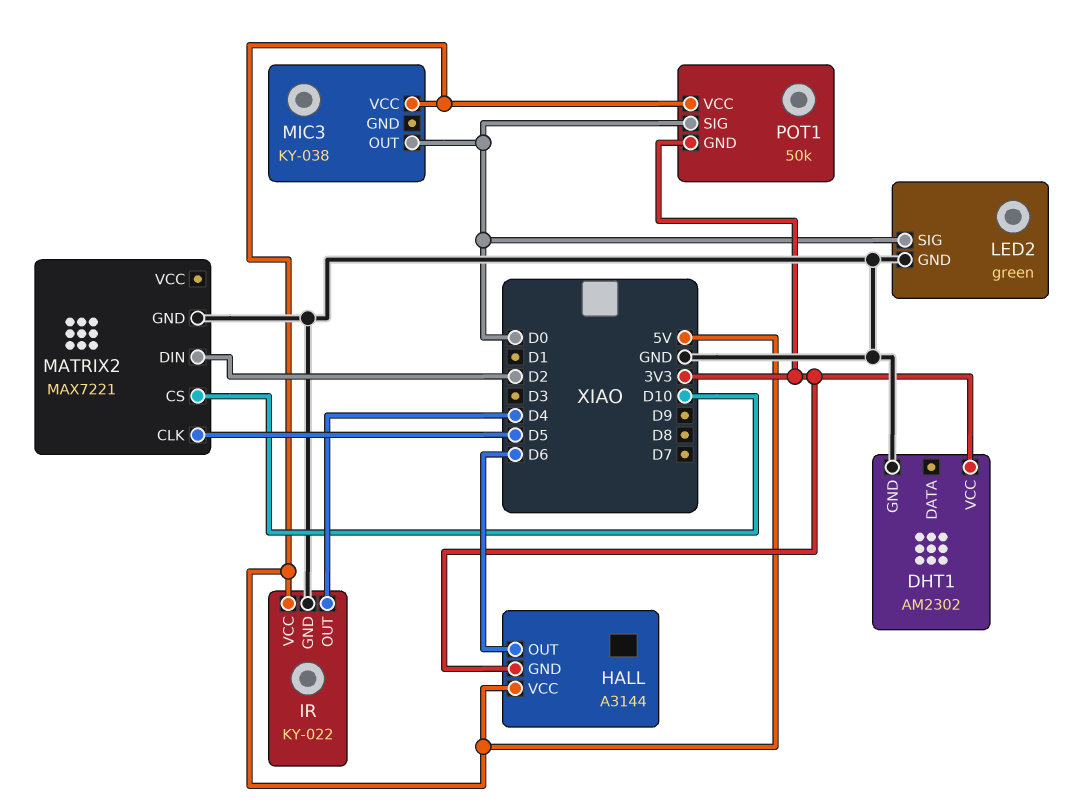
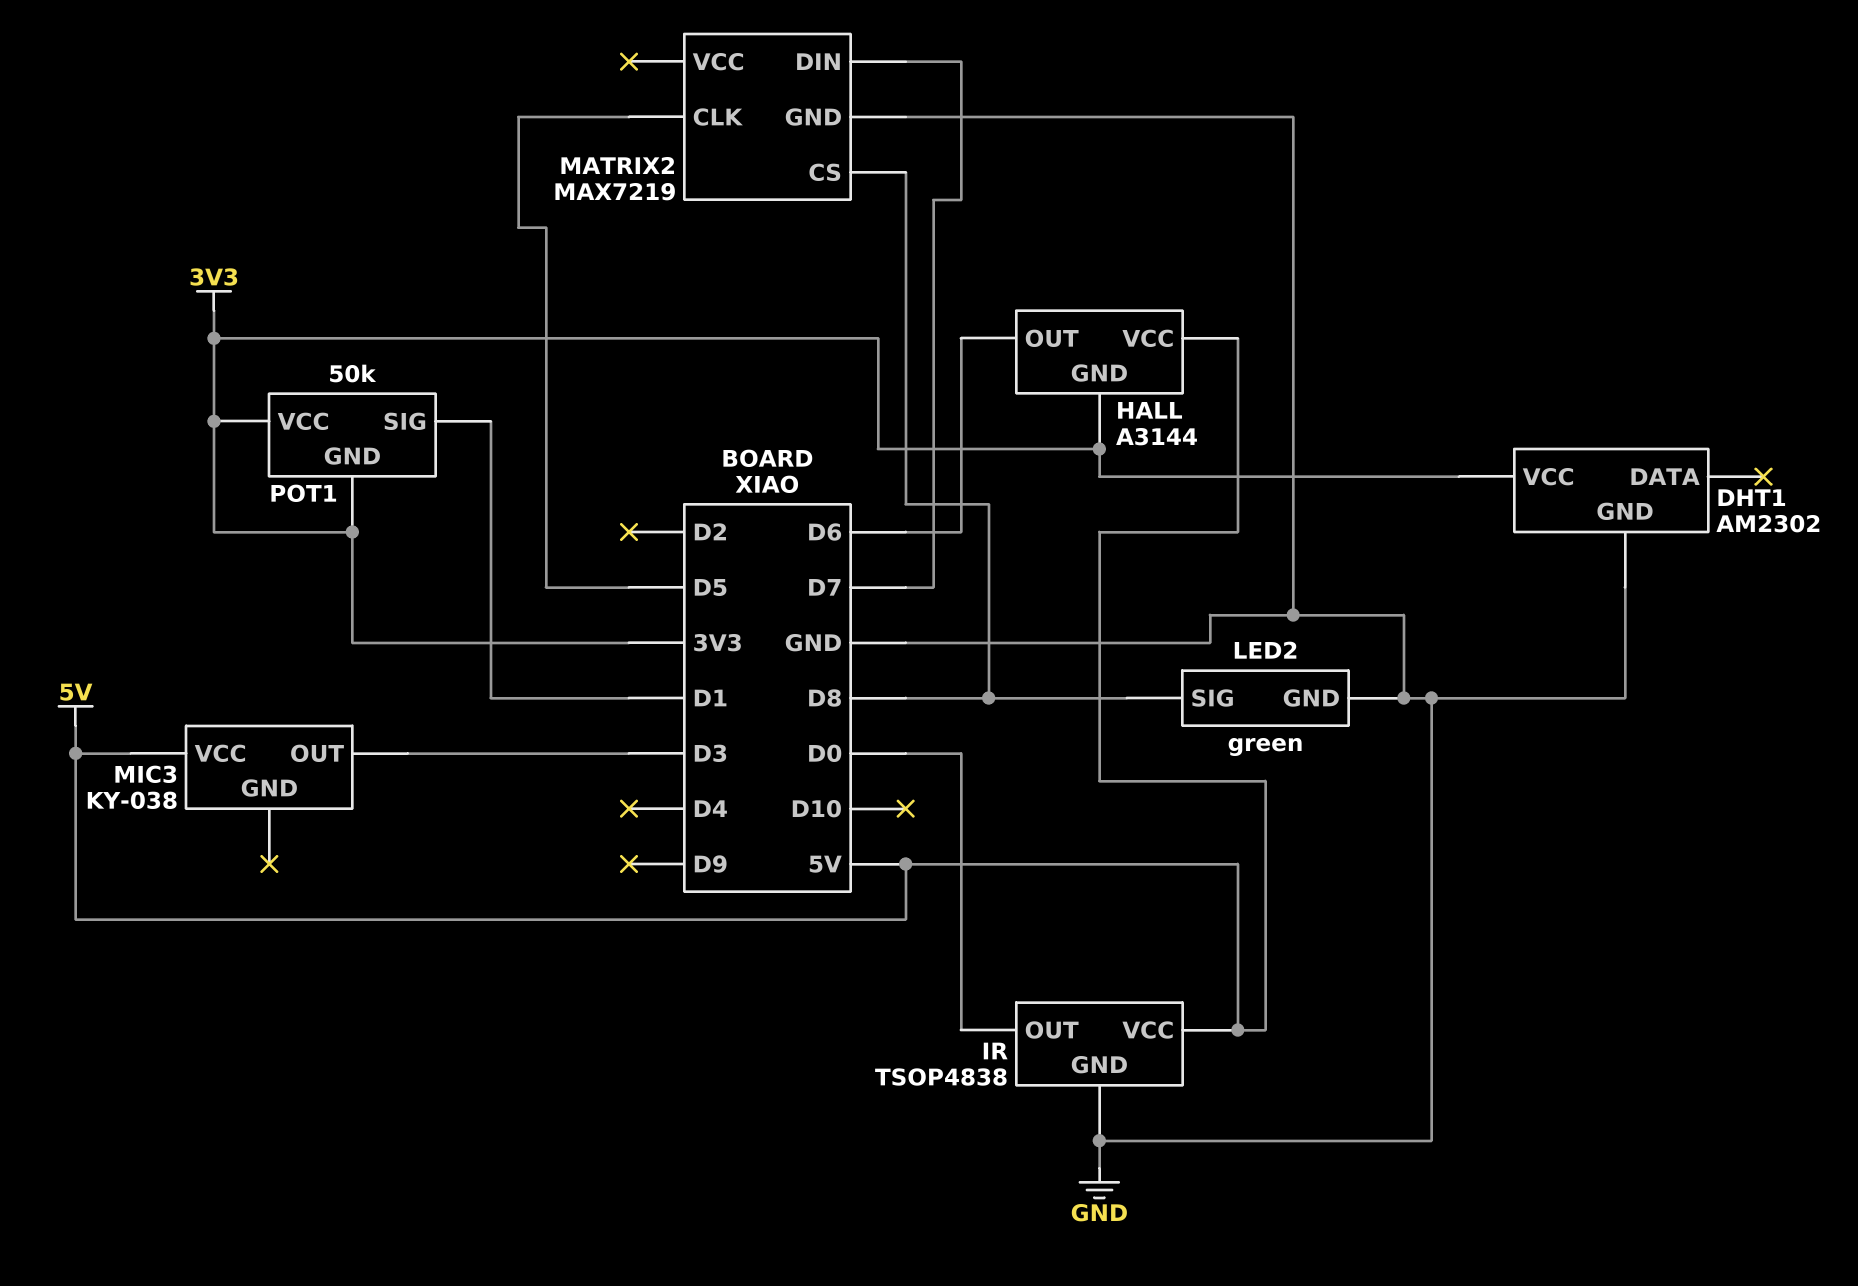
IR: KY-022 -> TSOP4838
IR pin OUT: D4 -> D0
LED2 pin SIG: D0 -> D8
MATRIX2: MAX7221 -> MAX7219
MATRIX2 pin CS: D10 -> D8
MATRIX2 pin DIN: D2 -> D7
MIC3 pin OUT: D0 -> D3
POT1 pin SIG: D0 -> D1
POT1 pin VCC: 5V -> 3V3

